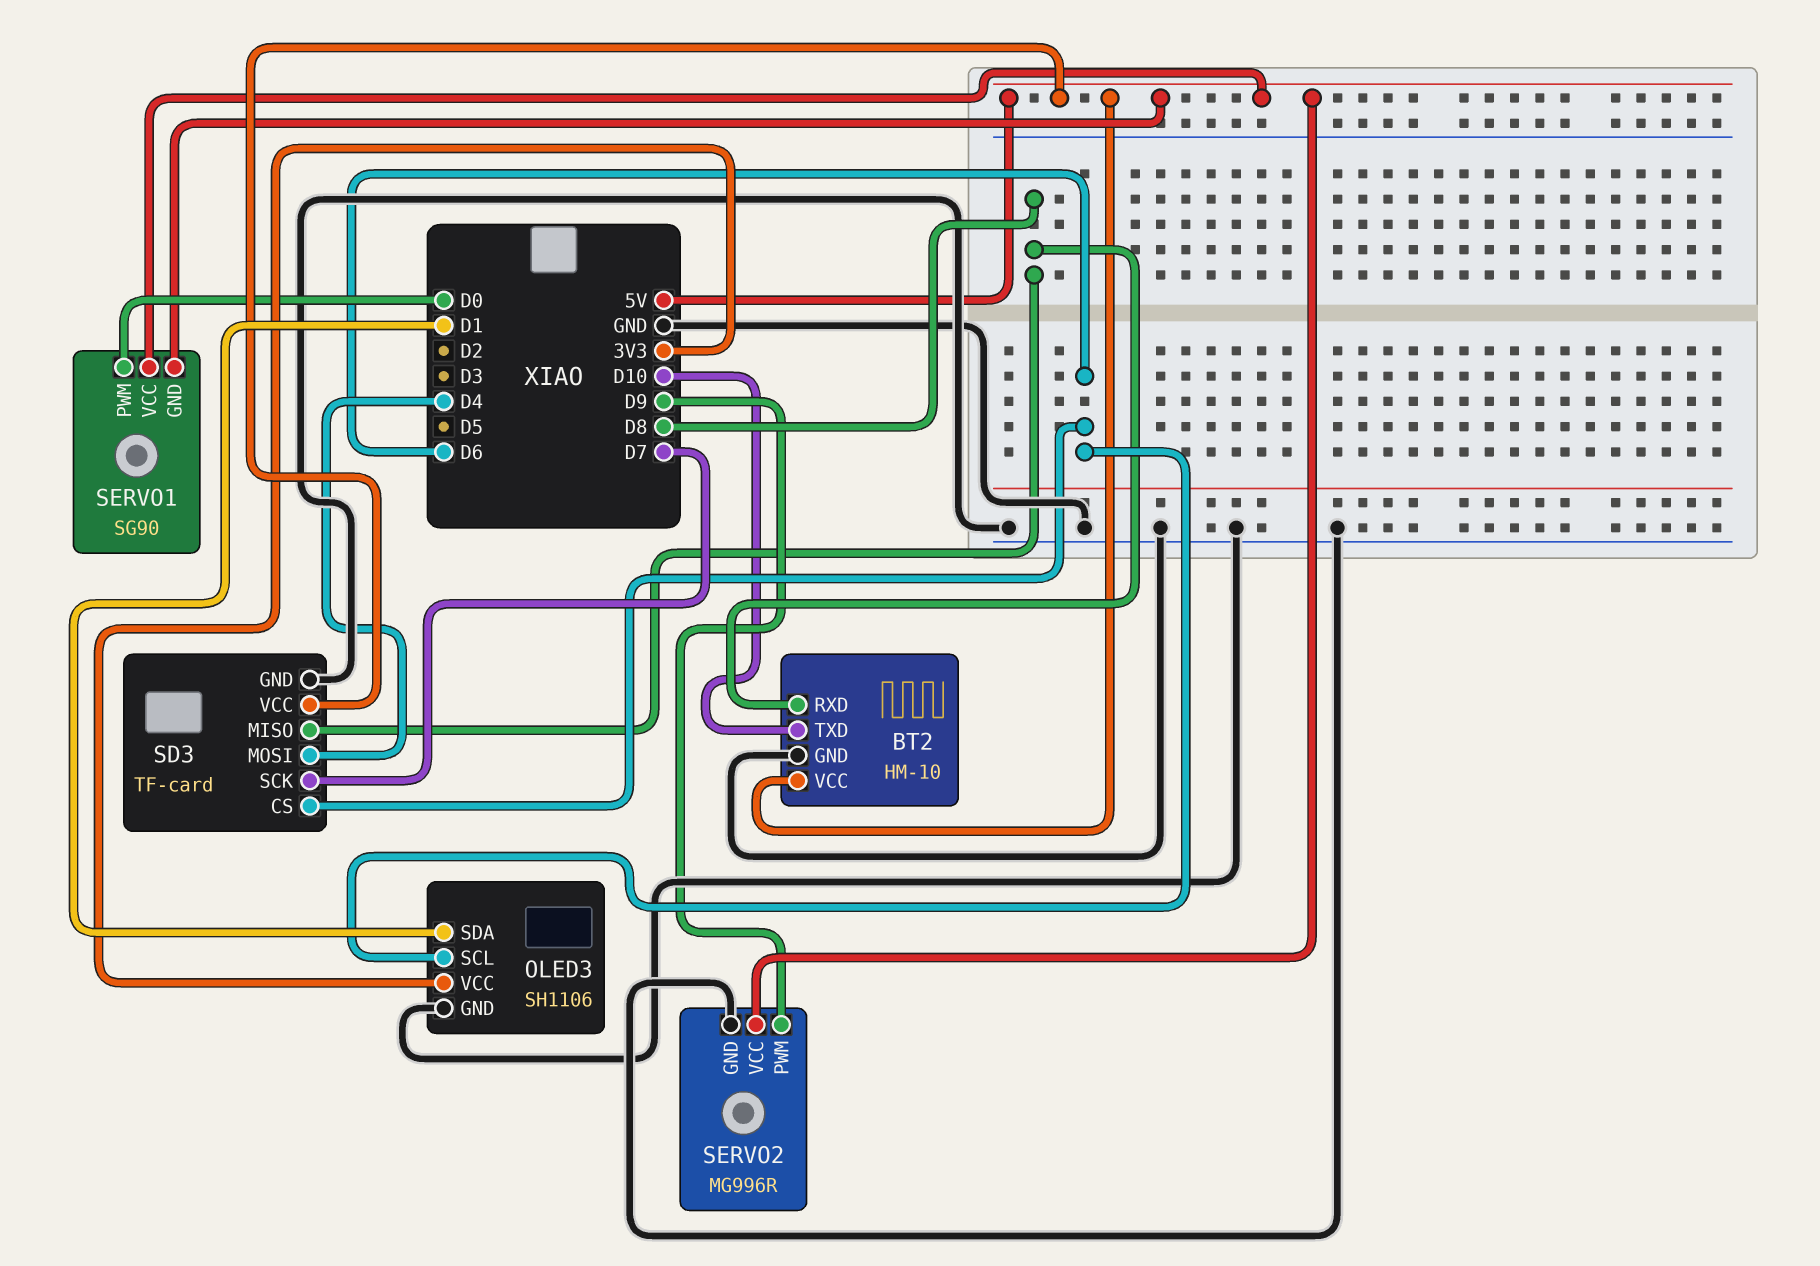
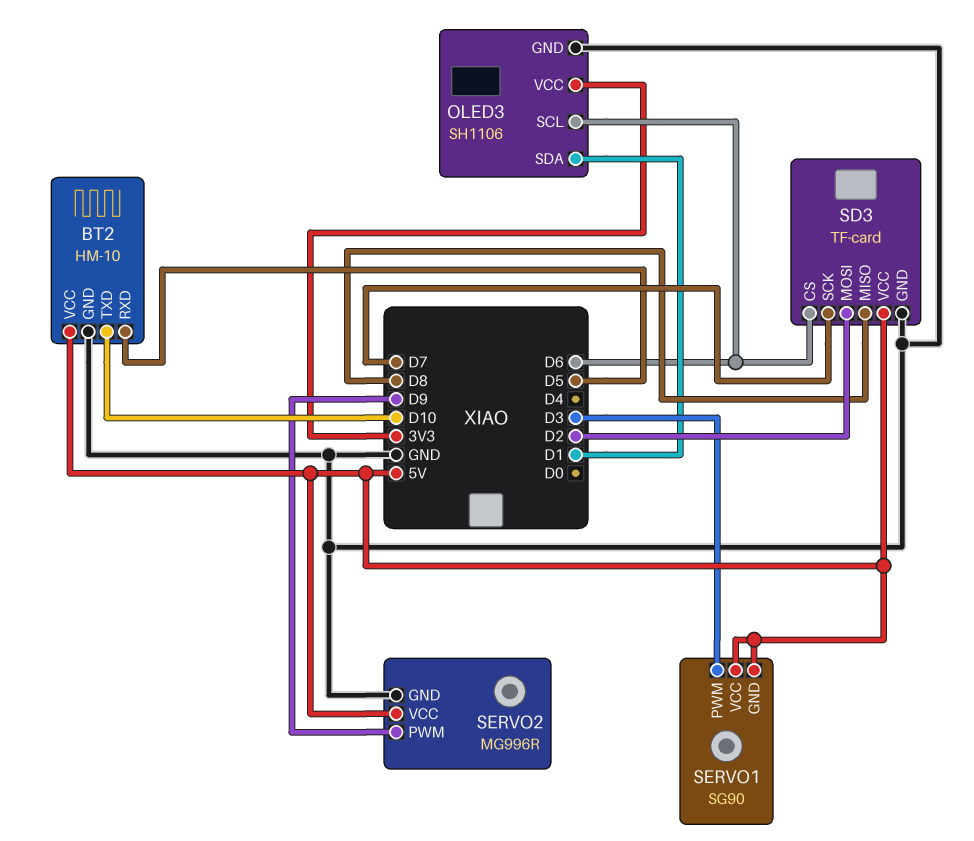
BT2 pin RXD: D8 -> D5
SD3 pin MOSI: D4 -> D2
SERVO1 pin PWM: D0 -> D3

